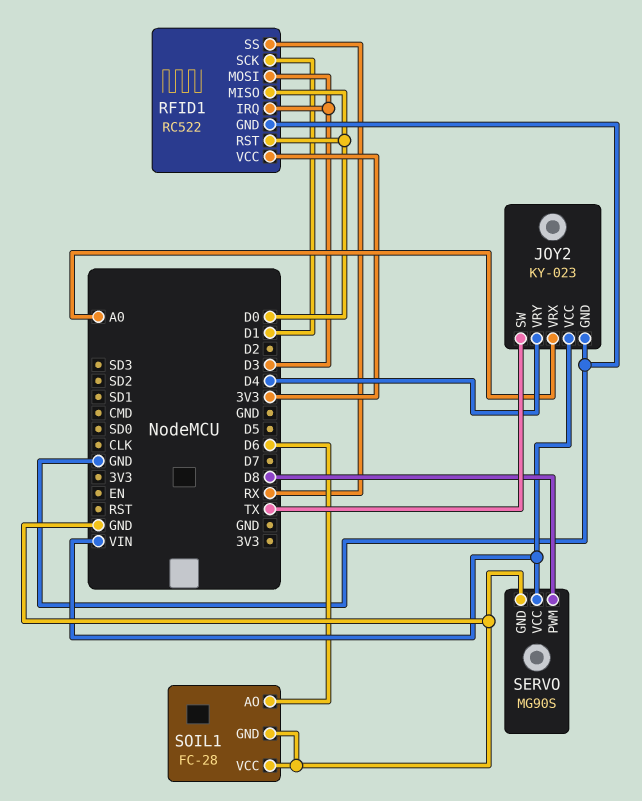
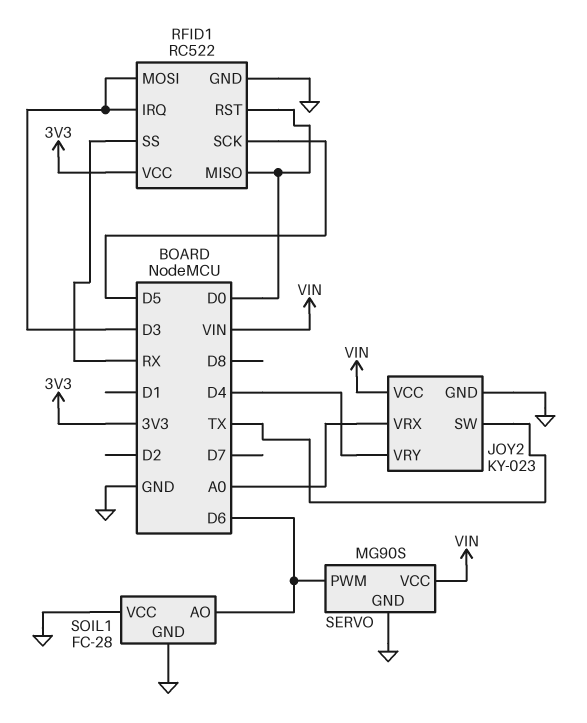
RFID1 pin SCK: D1 -> D5
SERVO pin PWM: D8 -> D6

